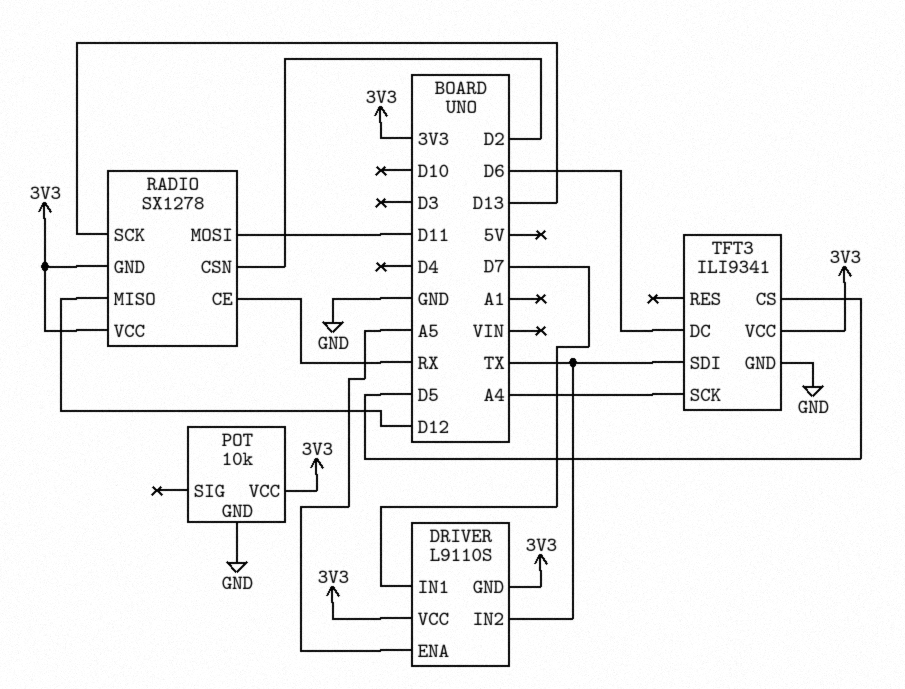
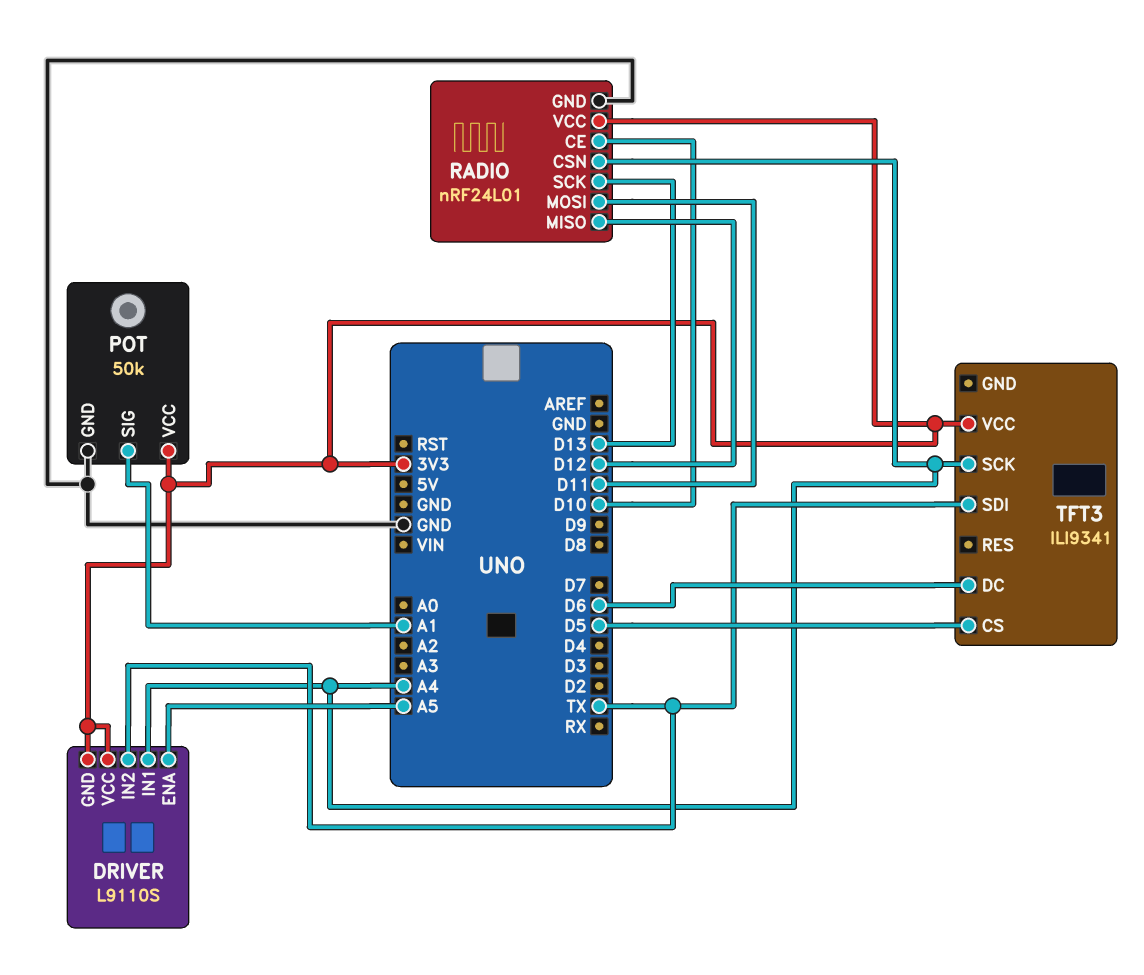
DRIVER pin IN1: D7 -> A4
POT: 10k -> 50k
POT pin SIG: none -> A1
RADIO: SX1278 -> nRF24L01
RADIO pin CE: RX -> D10
RADIO pin CSN: D2 -> A4
RADIO pin GND: 3V3 -> GND
TFT3 pin GND: GND -> none

